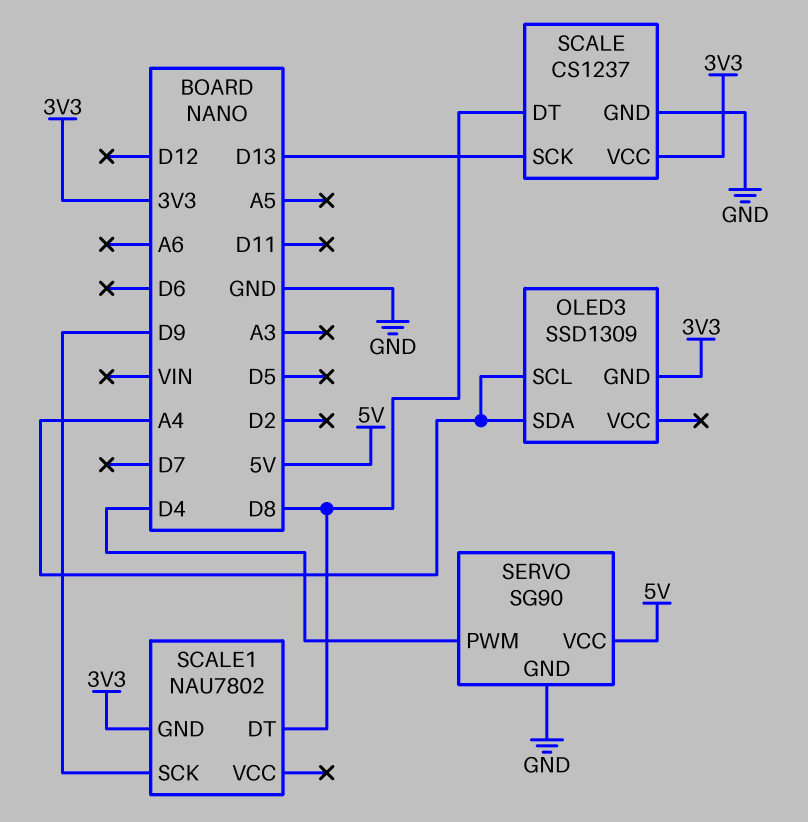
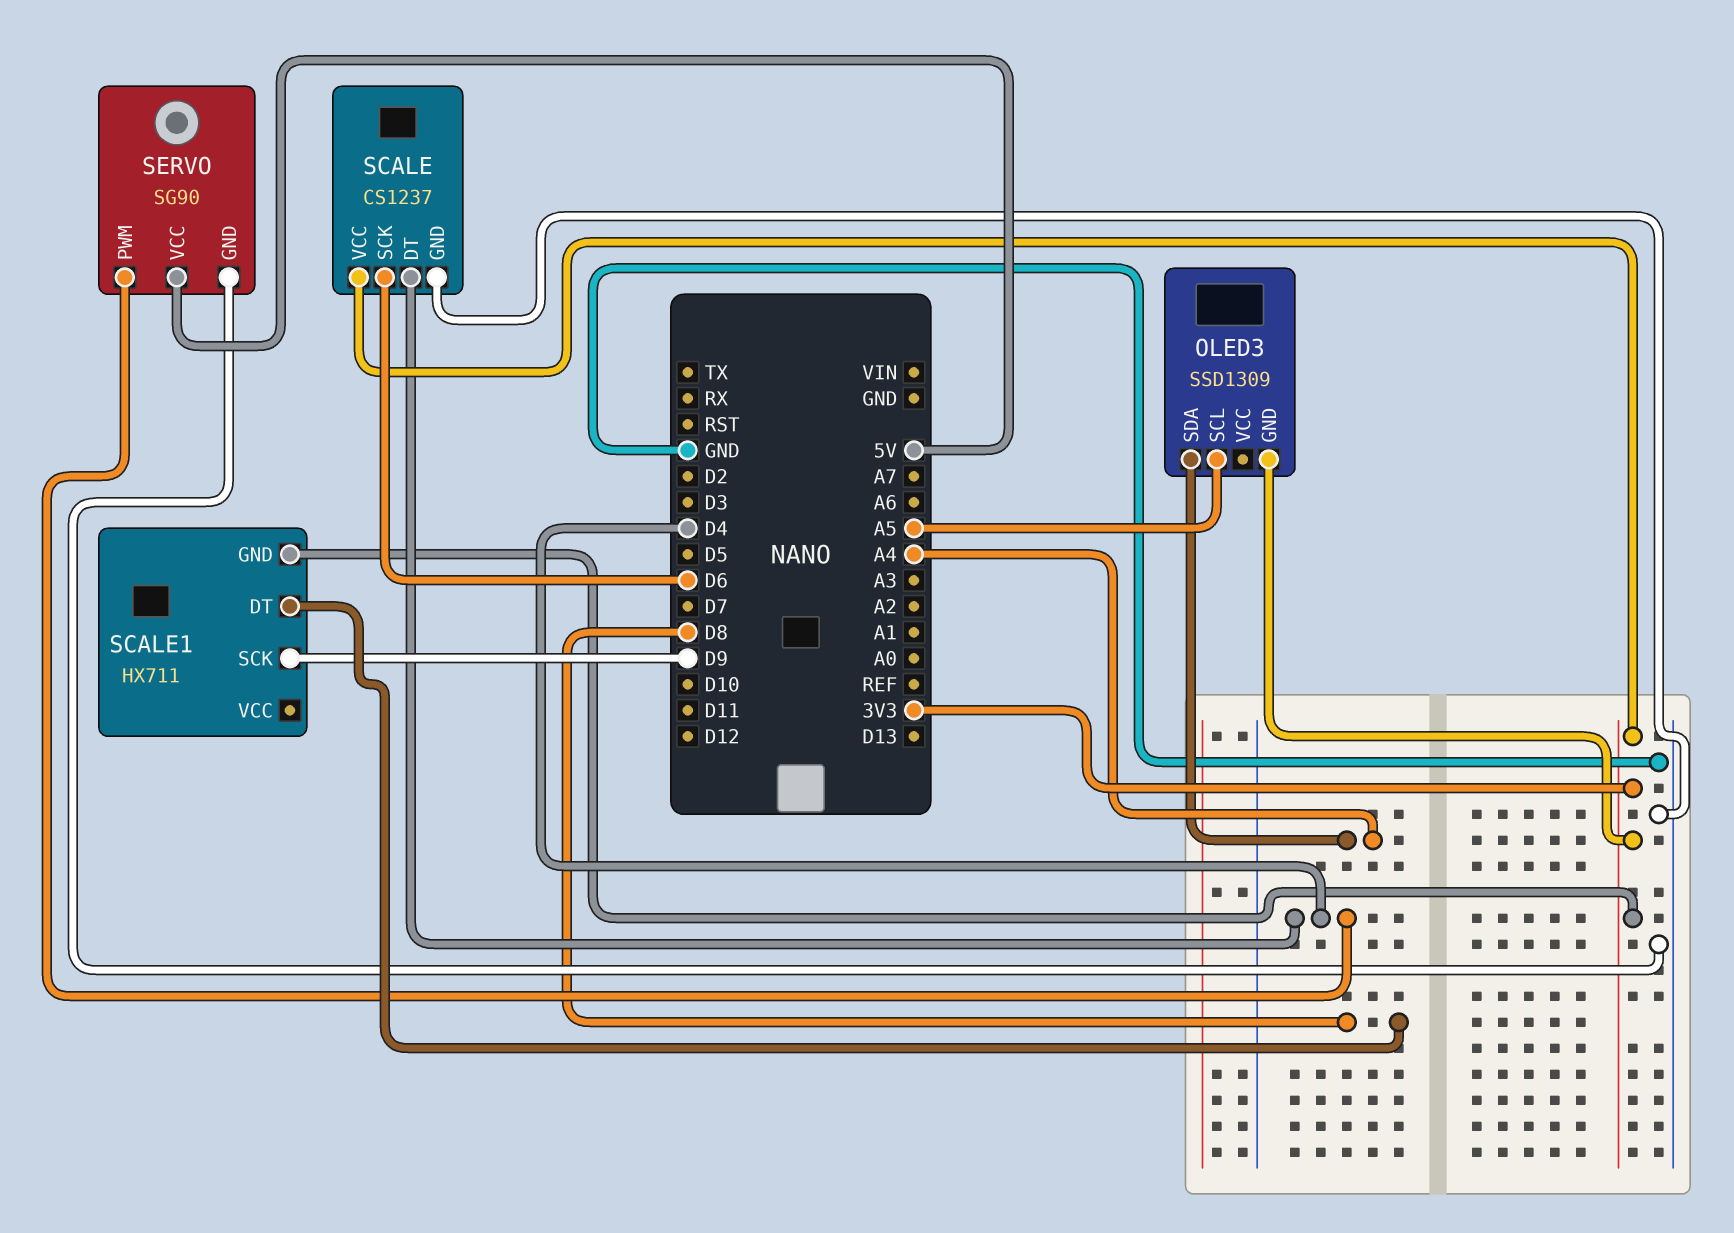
OLED3 pin SCL: A4 -> A5
SCALE pin DT: D8 -> D4
SCALE pin SCK: D13 -> D6
SCALE1: NAU7802 -> HX711

